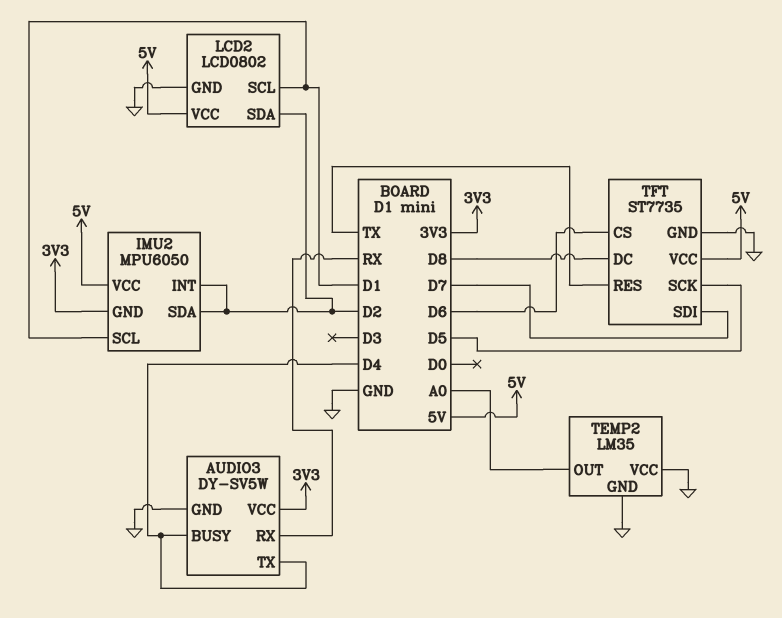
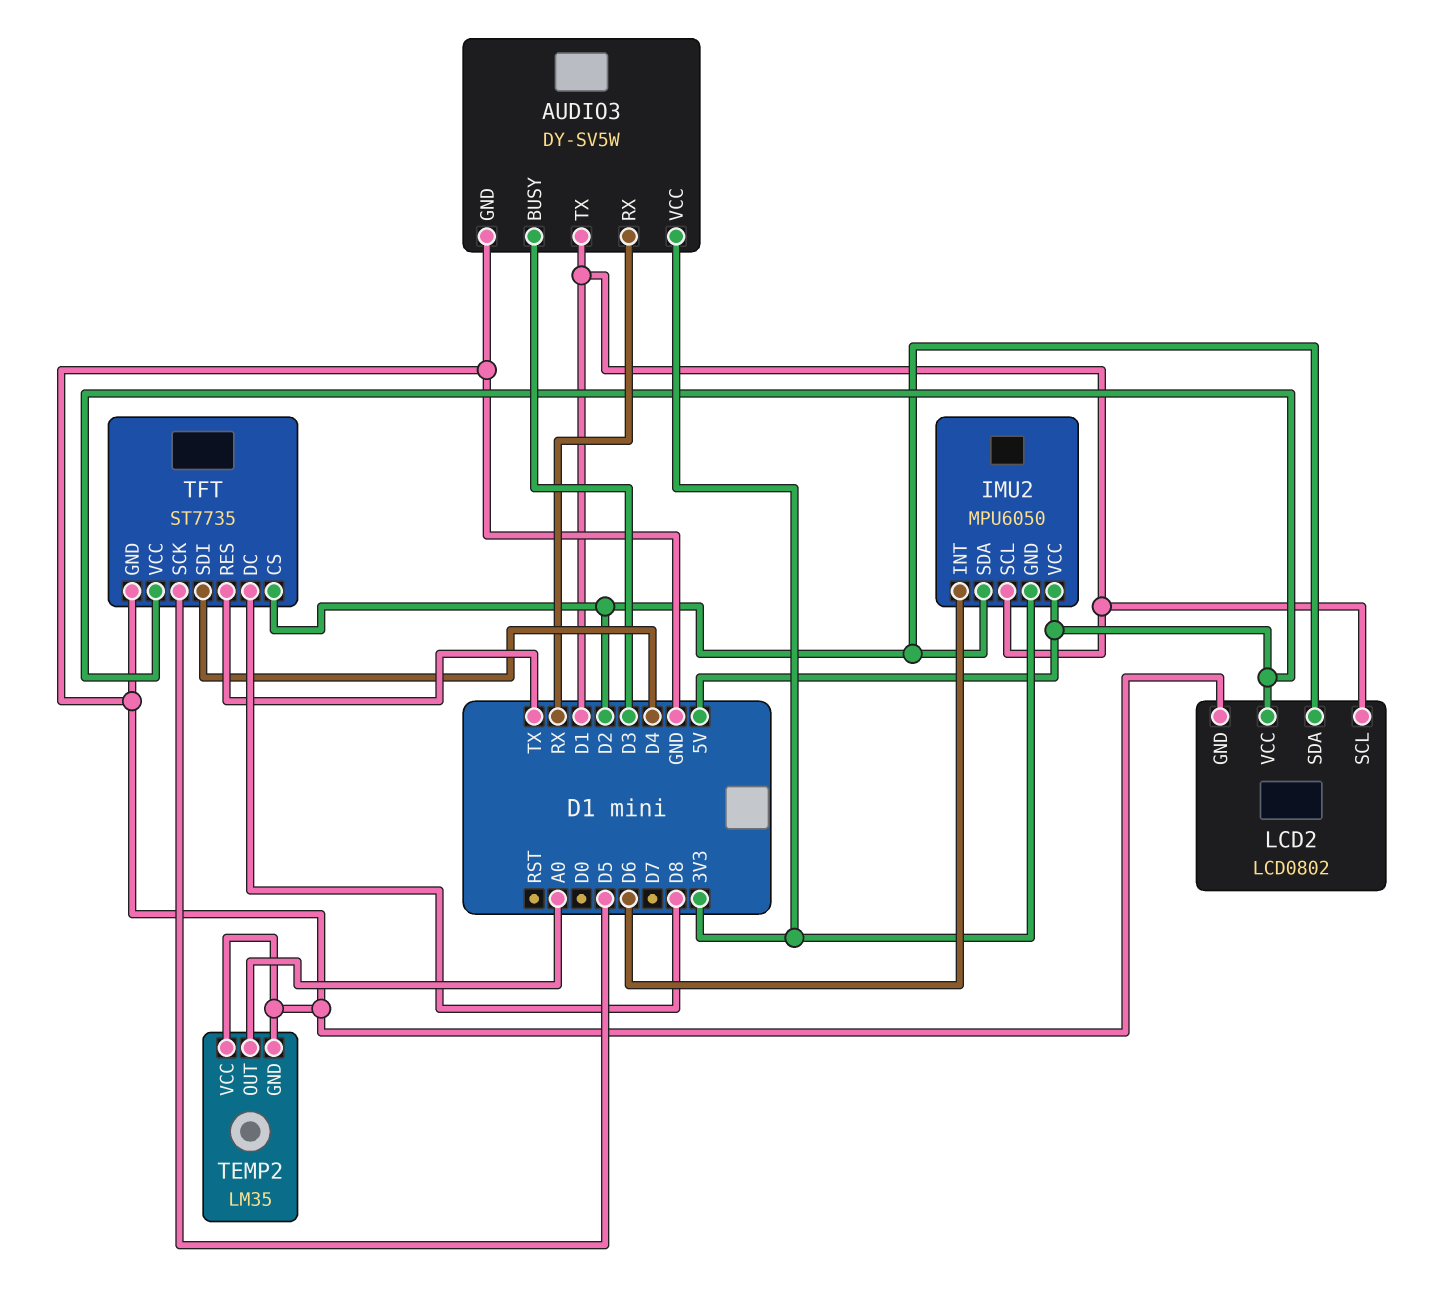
AUDIO3 pin BUSY: D4 -> D3
AUDIO3 pin TX: D4 -> D1
IMU2 pin INT: D2 -> D6
TFT pin CS: D6 -> D2
TFT pin SDI: D7 -> D4

